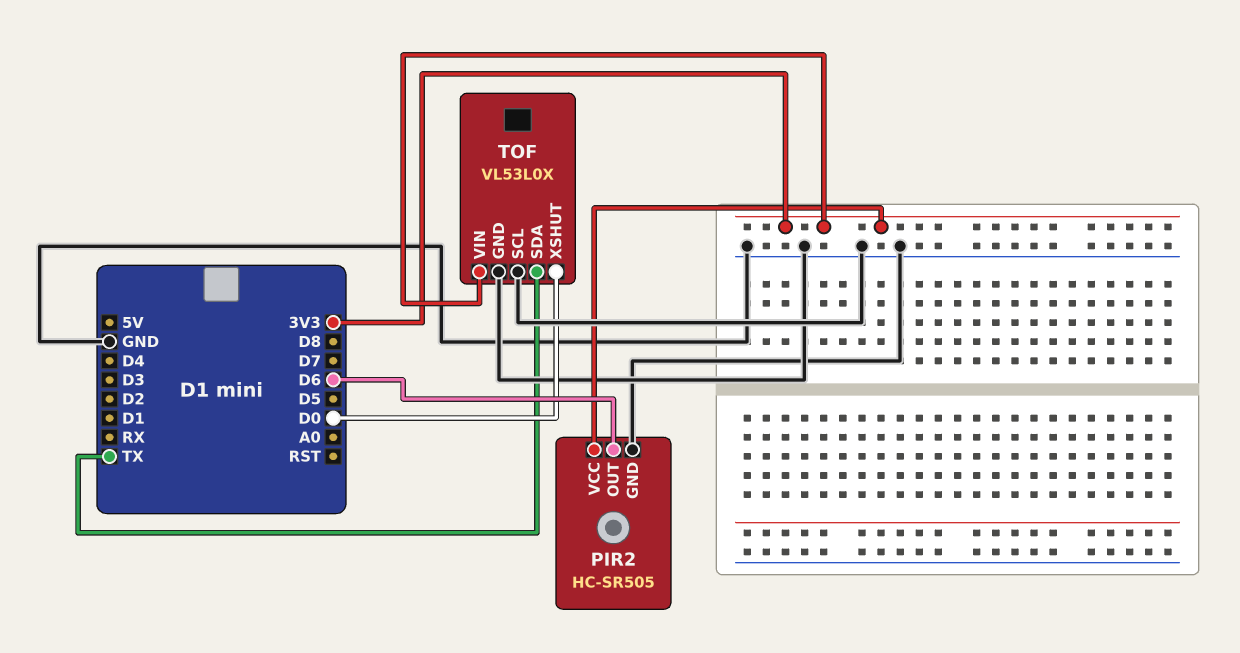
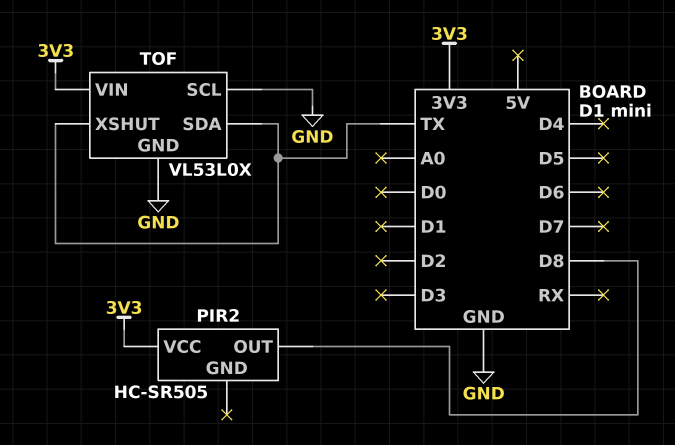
PIR2 pin GND: GND -> none
PIR2 pin OUT: D6 -> D8
TOF pin XSHUT: D0 -> TX

